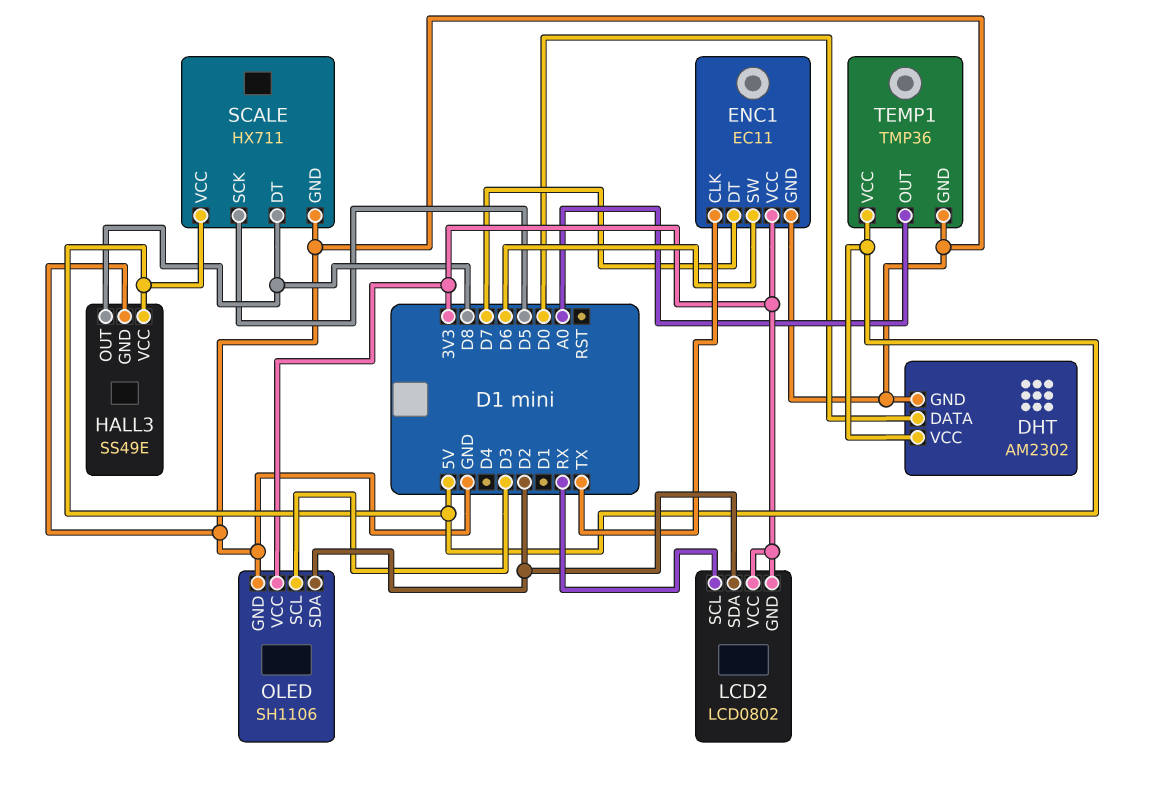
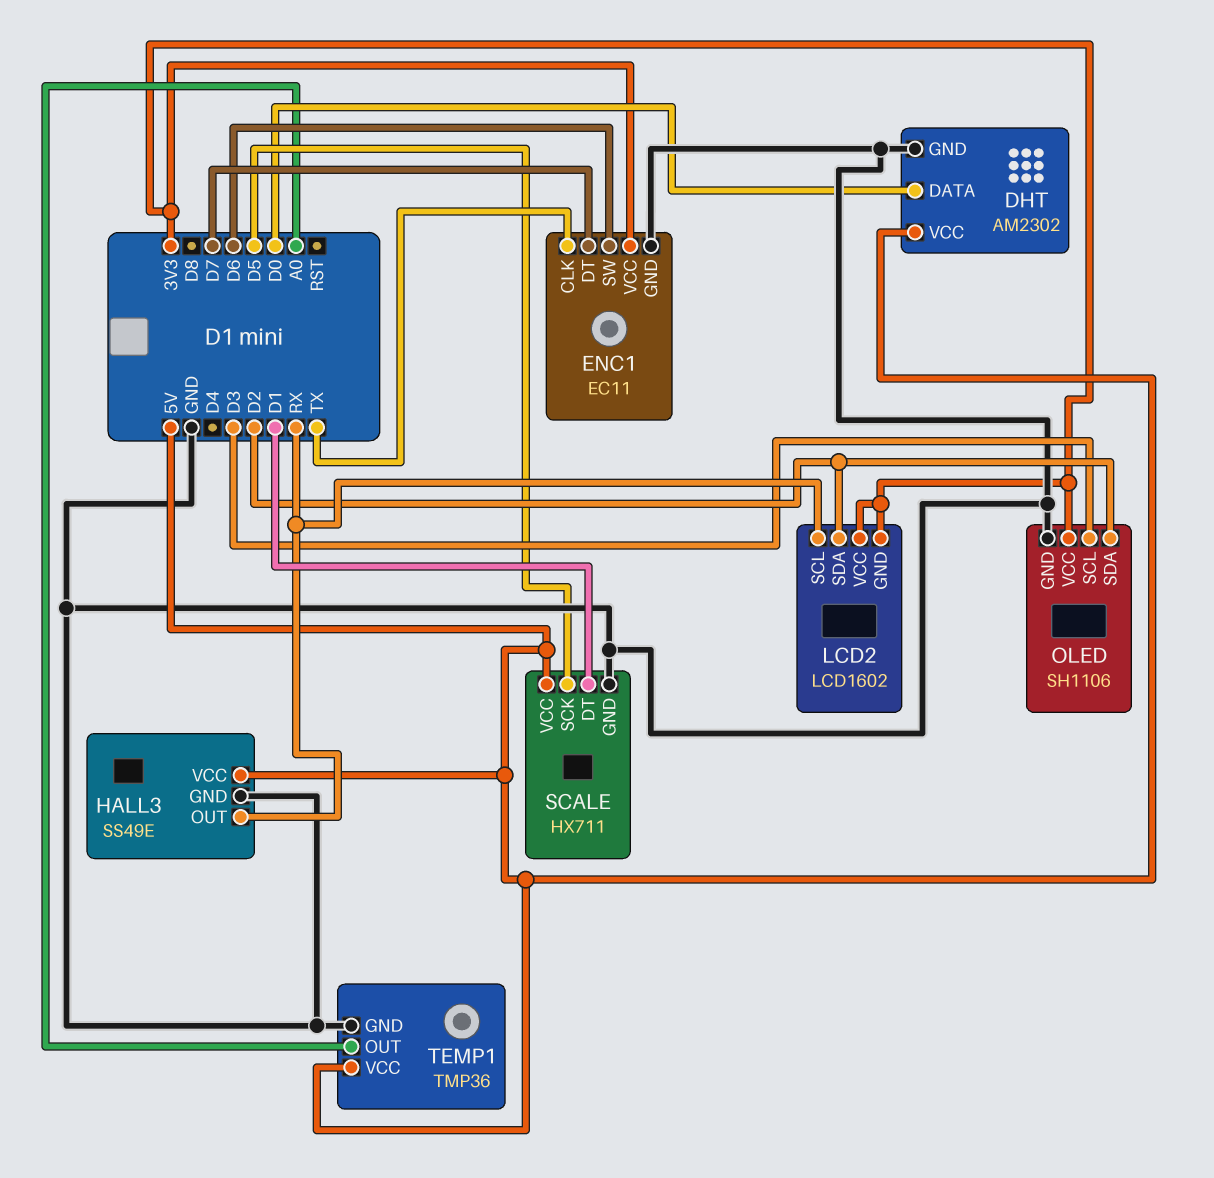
HALL3 pin OUT: D8 -> RX
LCD2: LCD0802 -> LCD1602
SCALE pin DT: D8 -> D1

